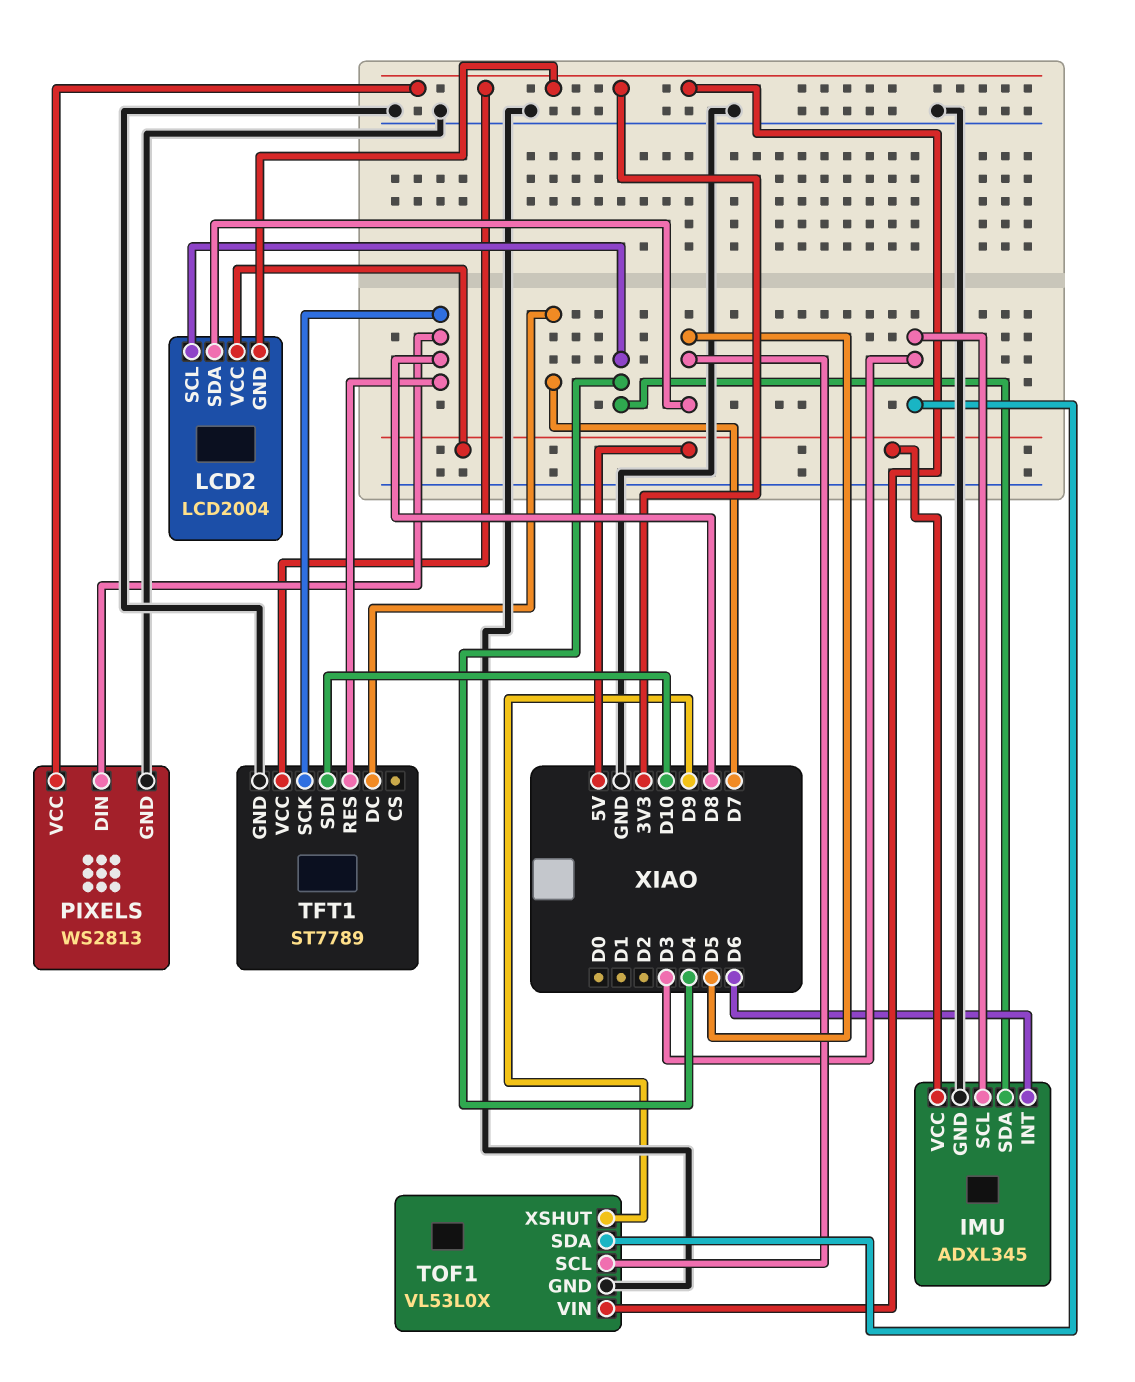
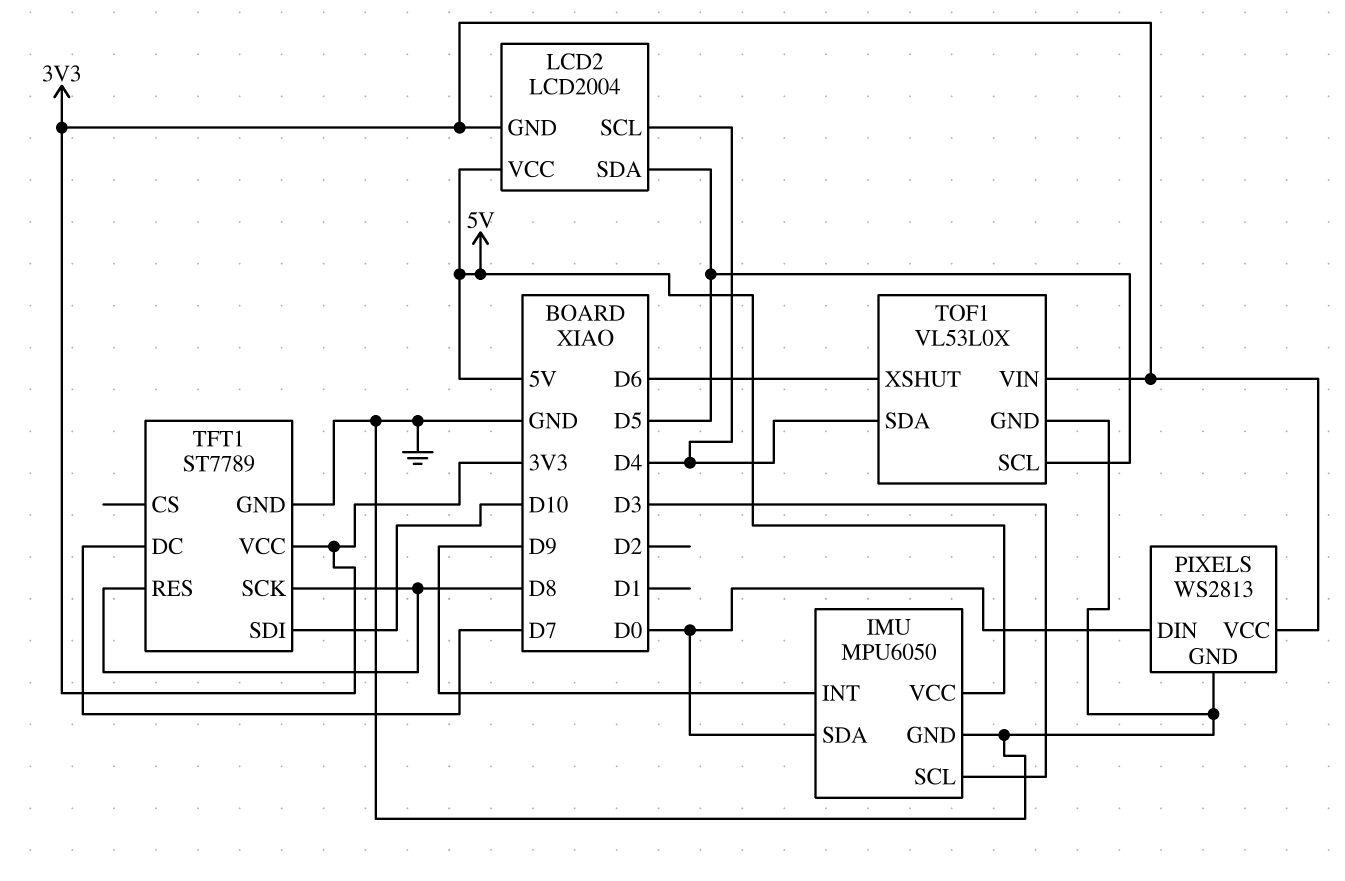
IMU: ADXL345 -> MPU6050
IMU pin INT: D6 -> D9
IMU pin SDA: D4 -> D0
PIXELS pin DIN: D8 -> D0
TOF1 pin SDA: D3 -> D4
TOF1 pin XSHUT: D9 -> D6

